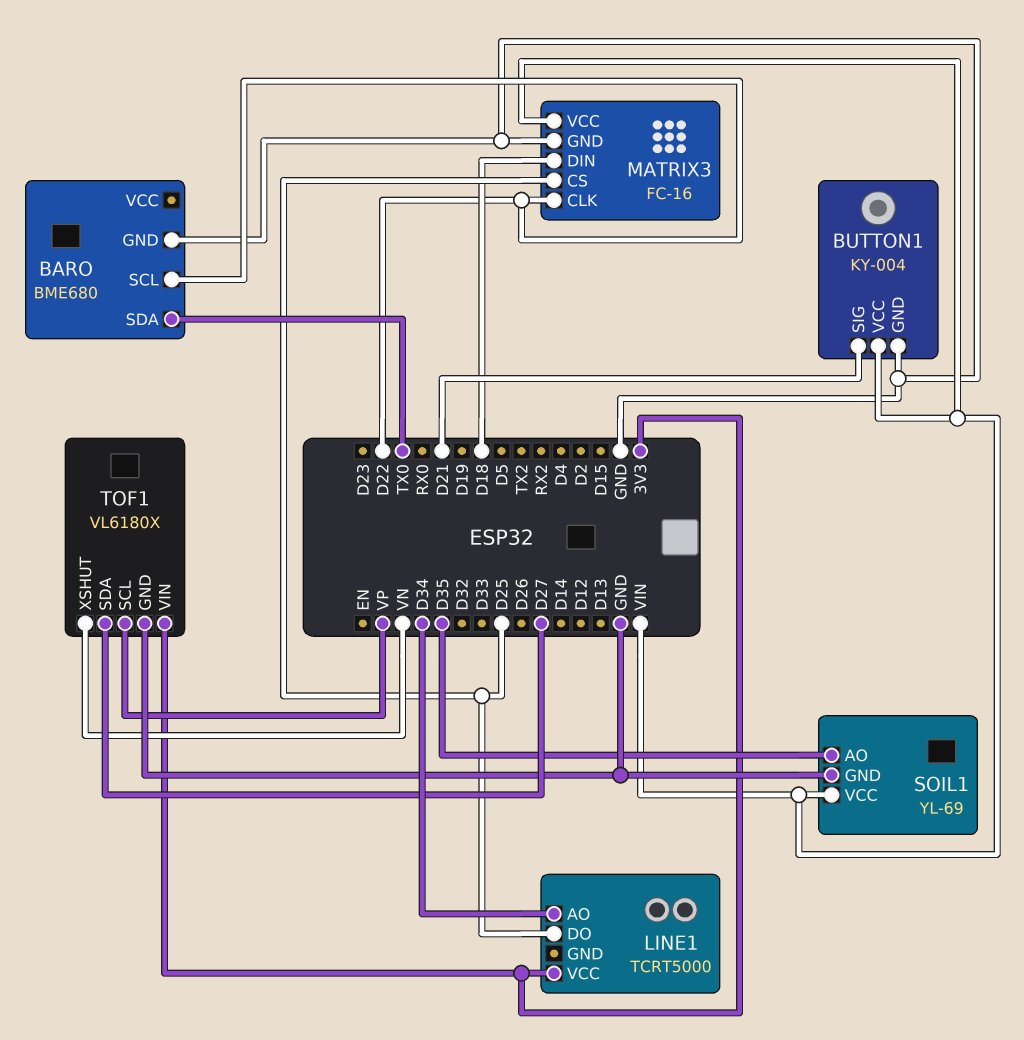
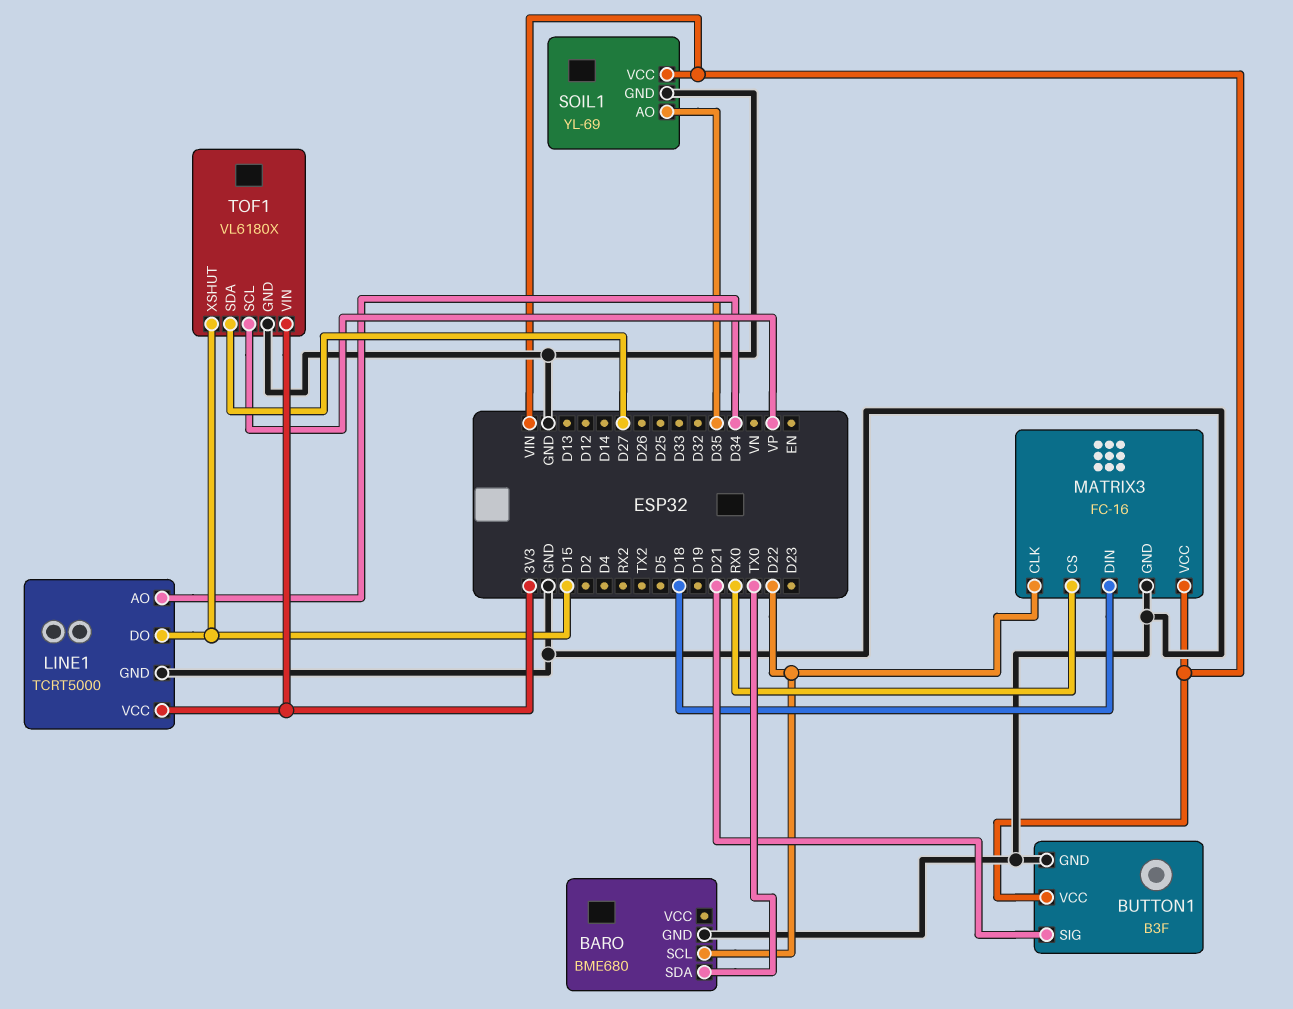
BUTTON1: KY-004 -> B3F
LINE1 pin DO: D25 -> D15
LINE1 pin GND: none -> GND
MATRIX3 pin CS: D25 -> RX0
TOF1 pin XSHUT: VN -> D15

